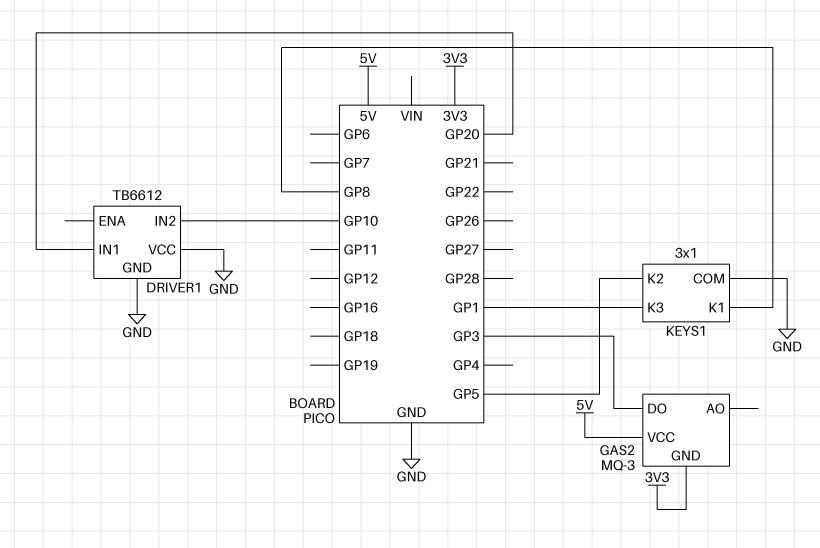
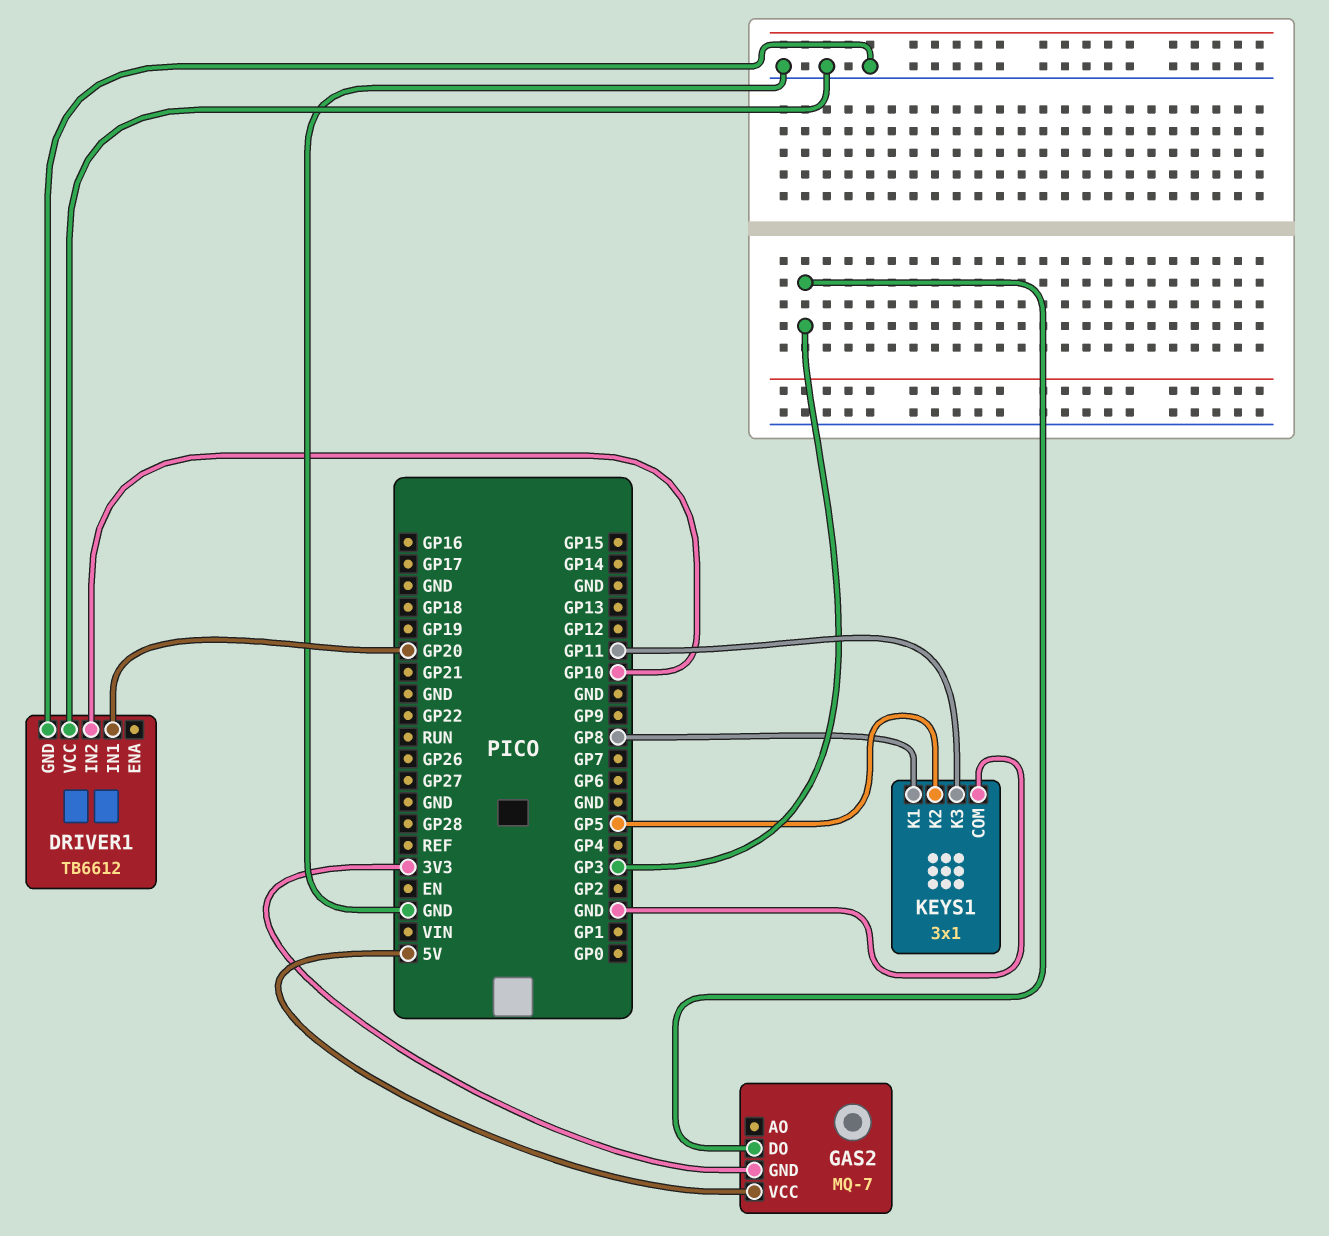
GAS2: MQ-3 -> MQ-7
KEYS1 pin K3: GP1 -> GP11

